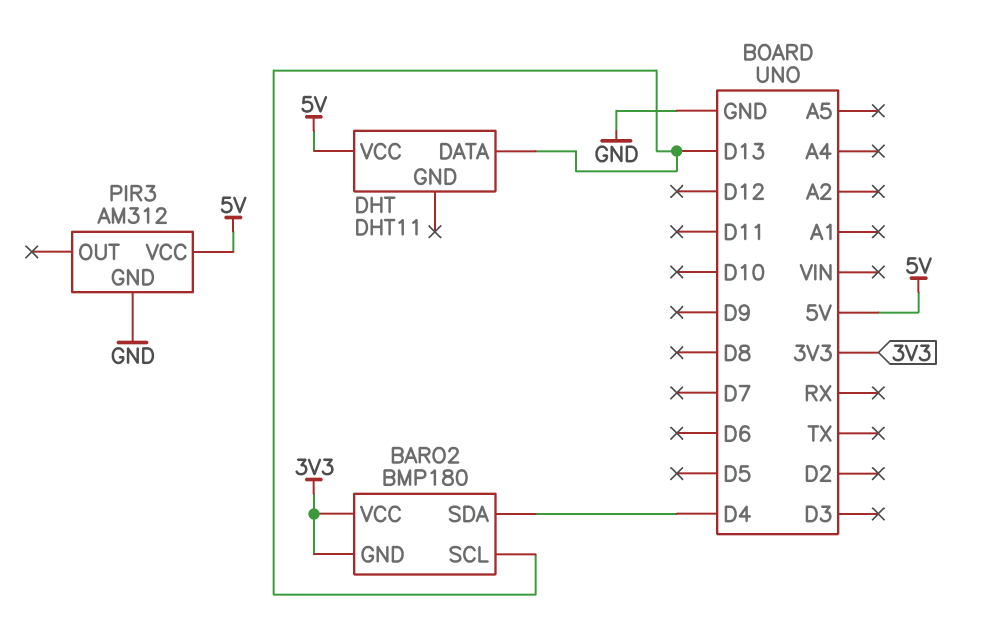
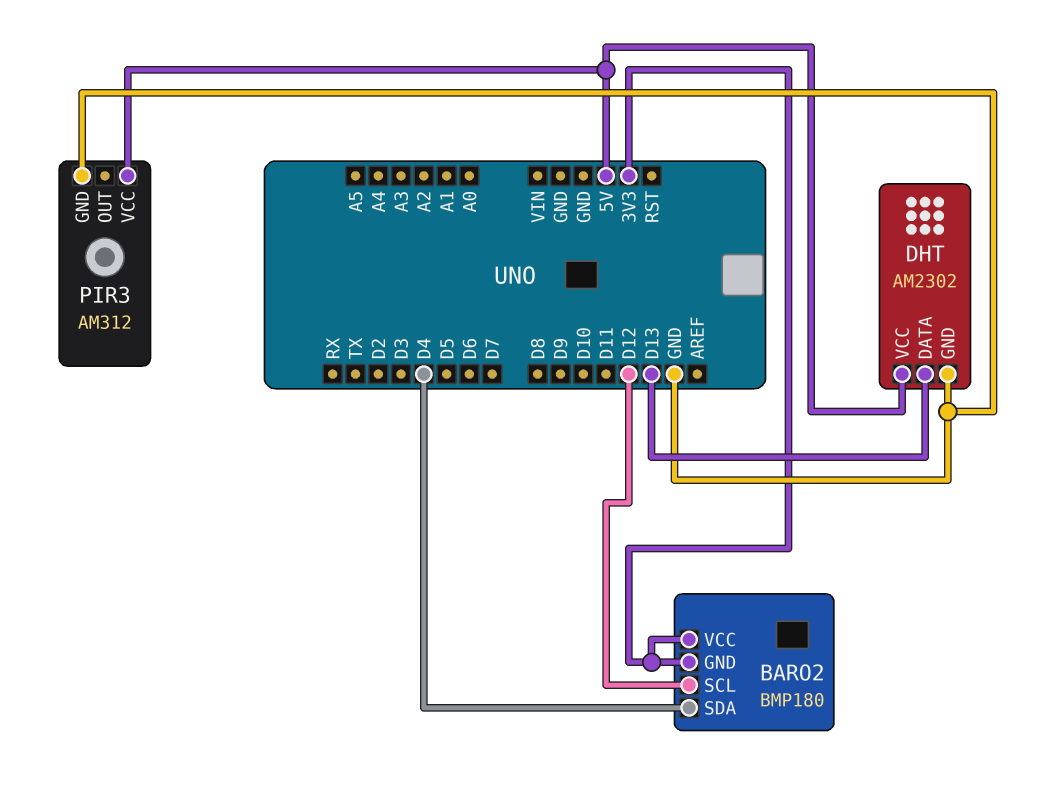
BARO2 pin SCL: D13 -> D12
DHT: DHT11 -> AM2302
DHT pin GND: none -> GND

